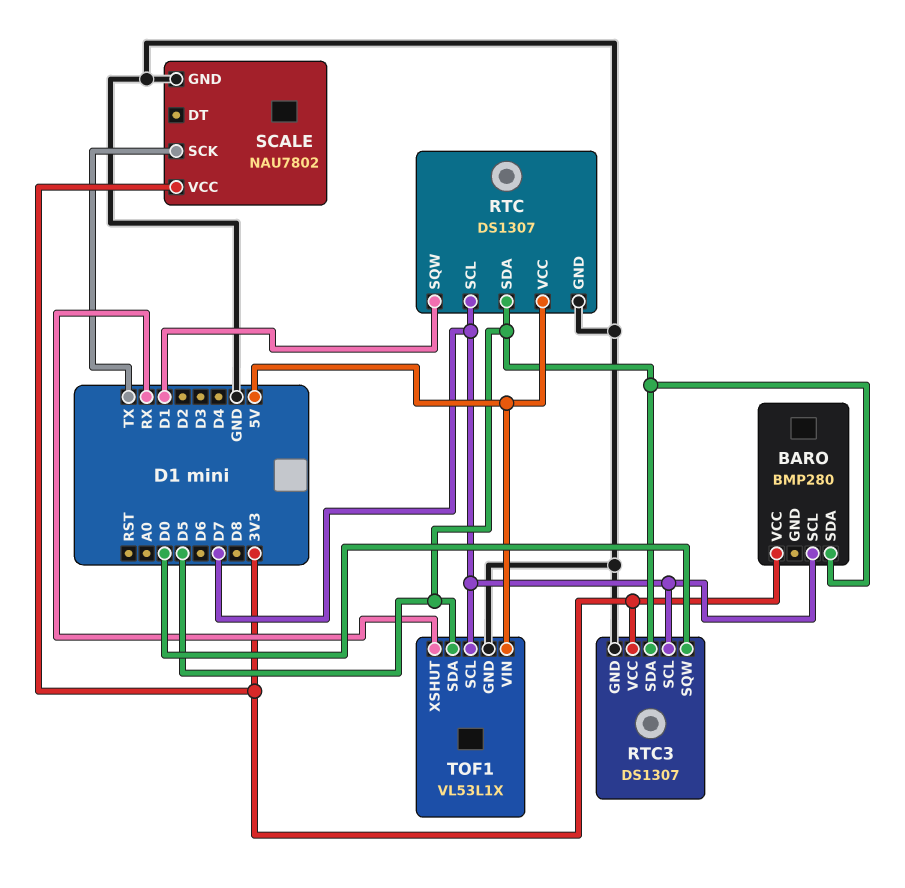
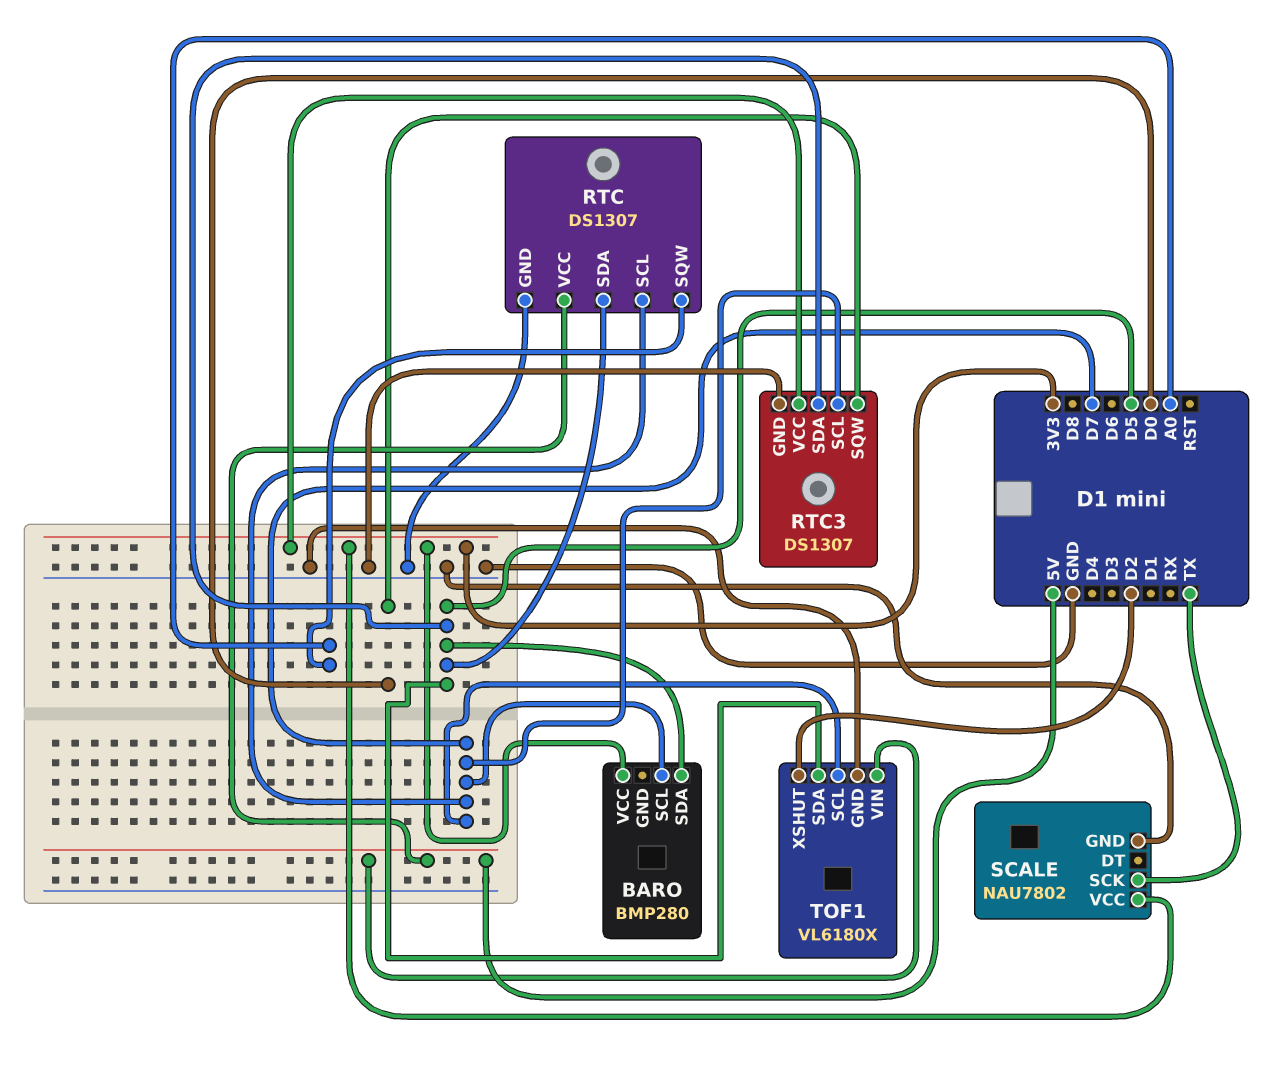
RTC pin SQW: D1 -> A0
TOF1: VL53L1X -> VL6180X
TOF1 pin XSHUT: RX -> D2

